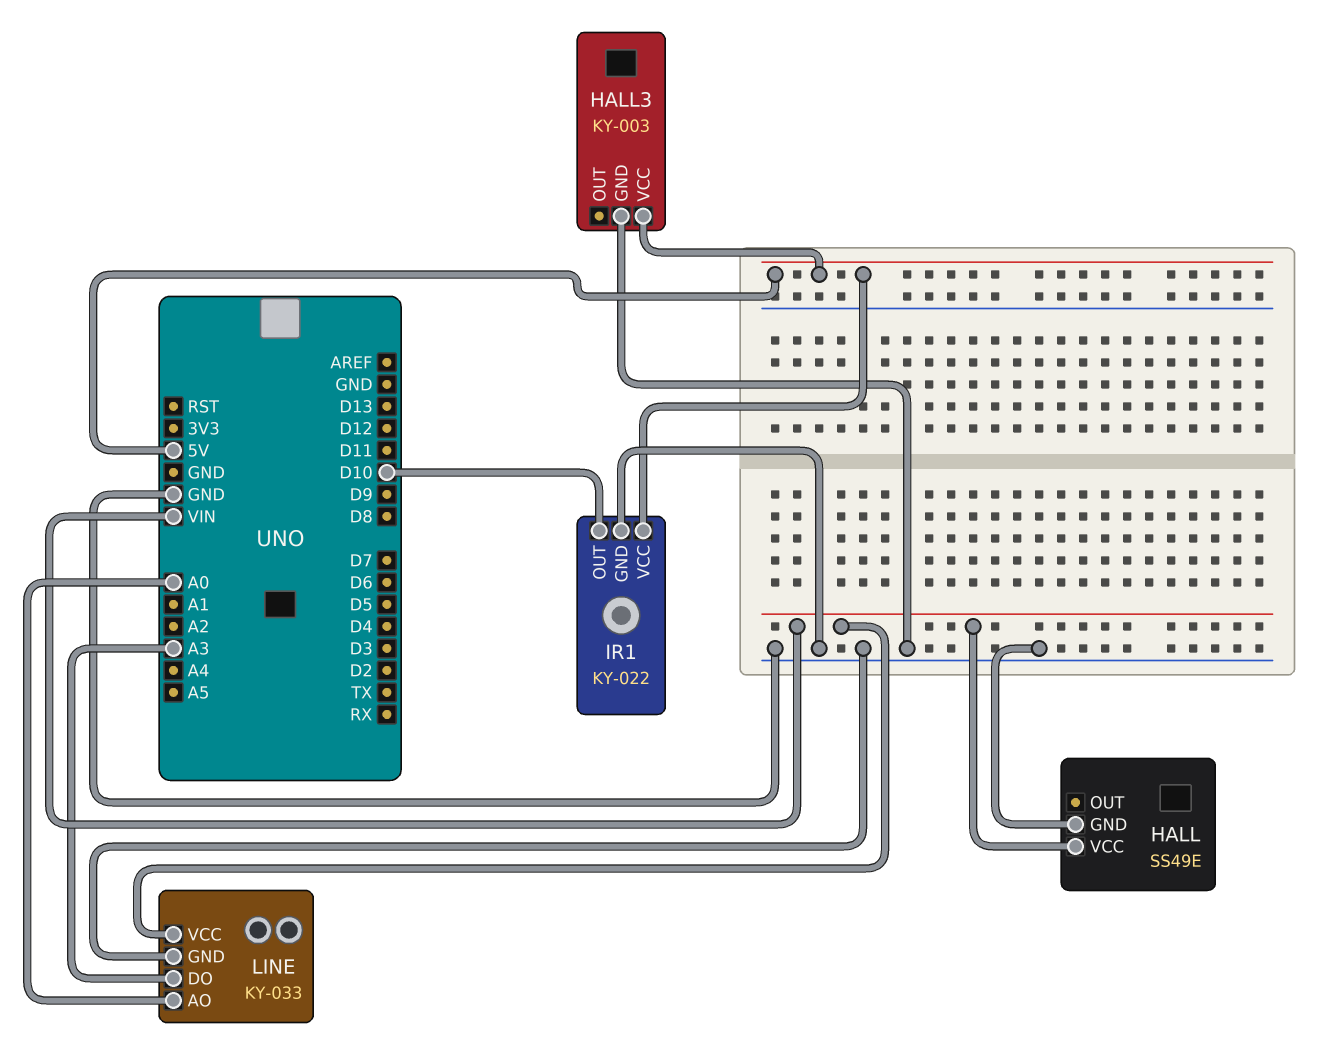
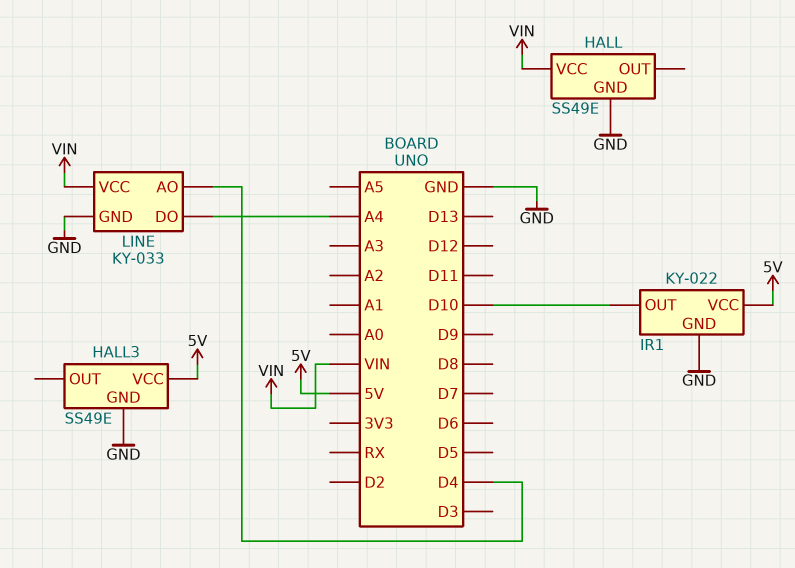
HALL3: KY-003 -> SS49E
LINE pin AO: A0 -> D4
LINE pin DO: A3 -> A4

